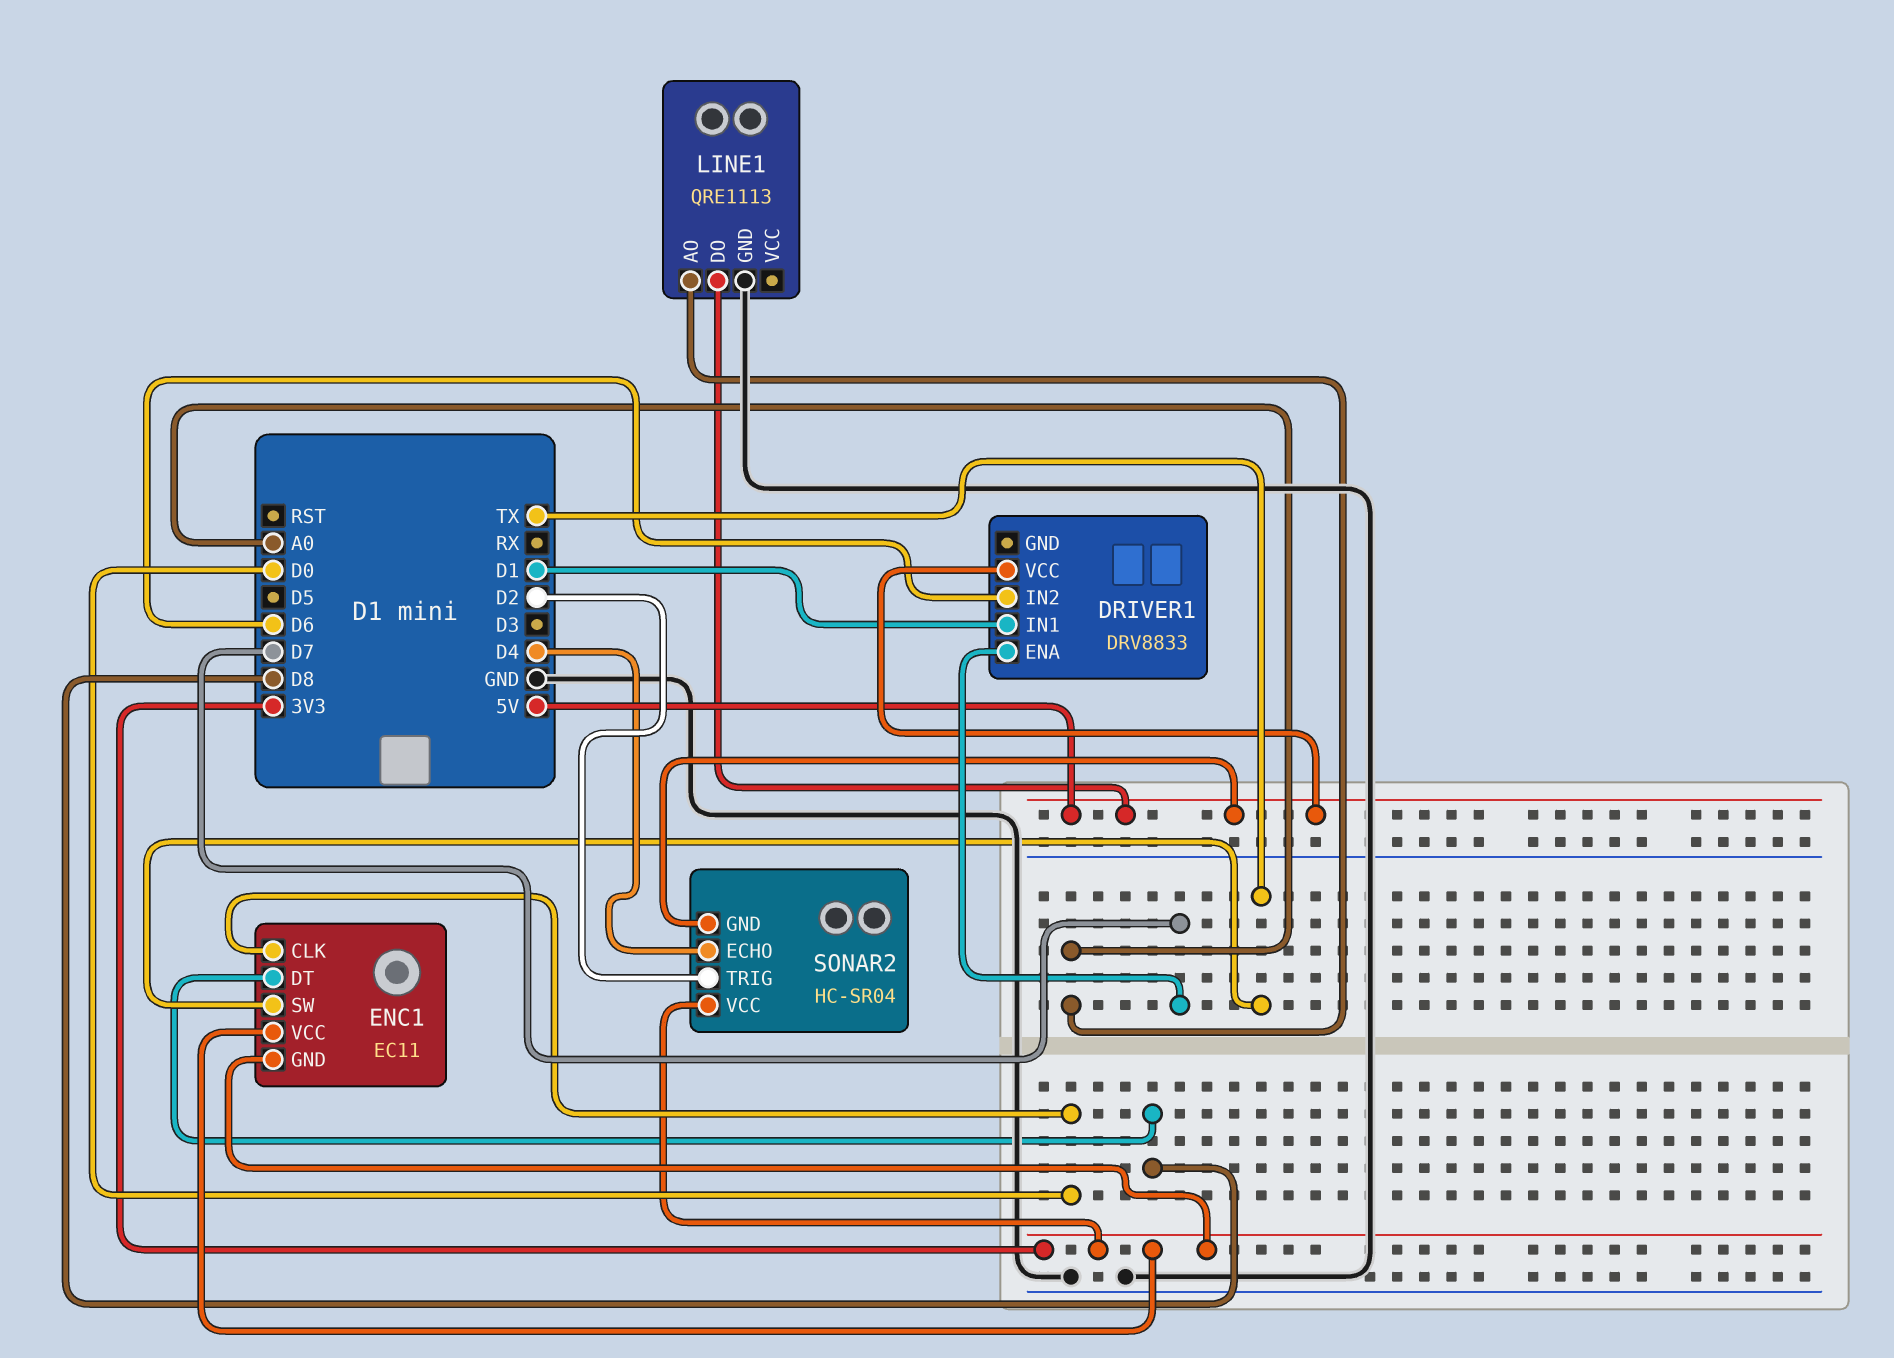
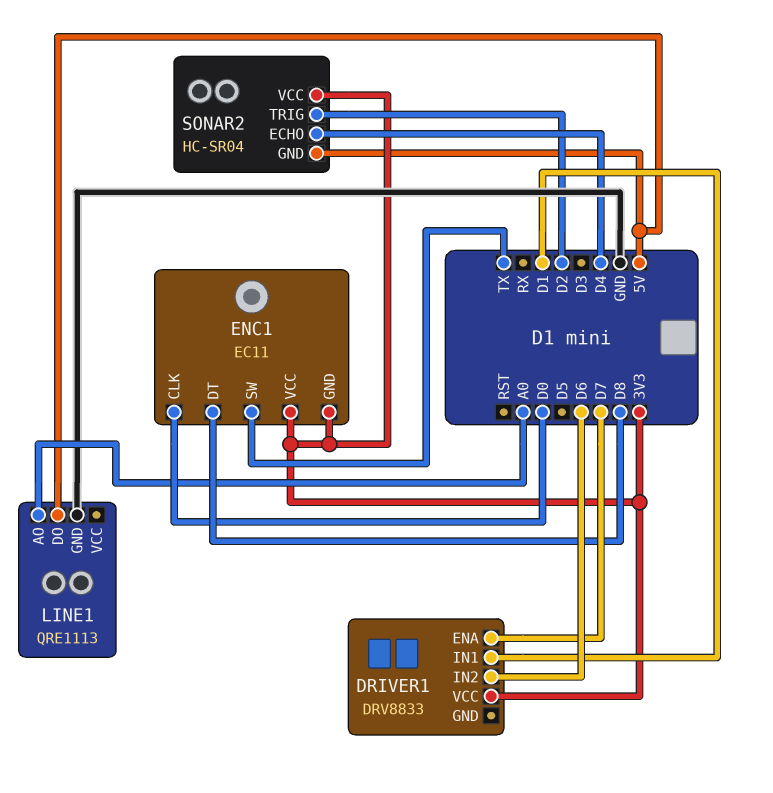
DRIVER1 pin VCC: 5V -> 3V3

